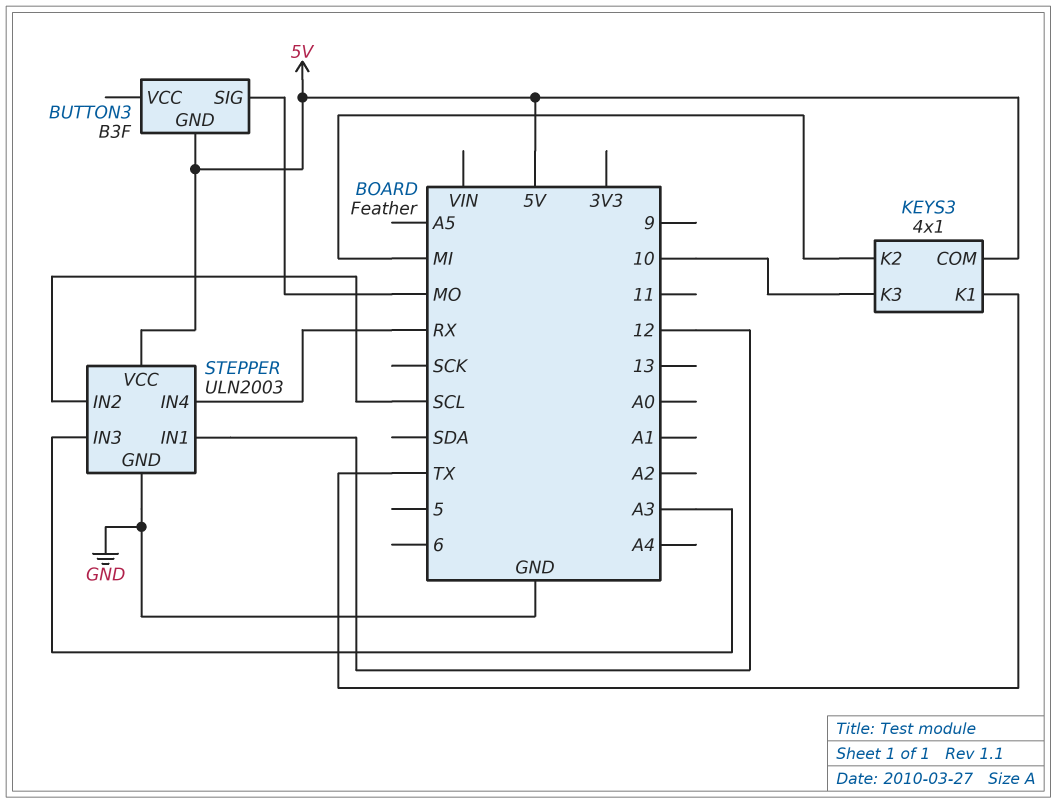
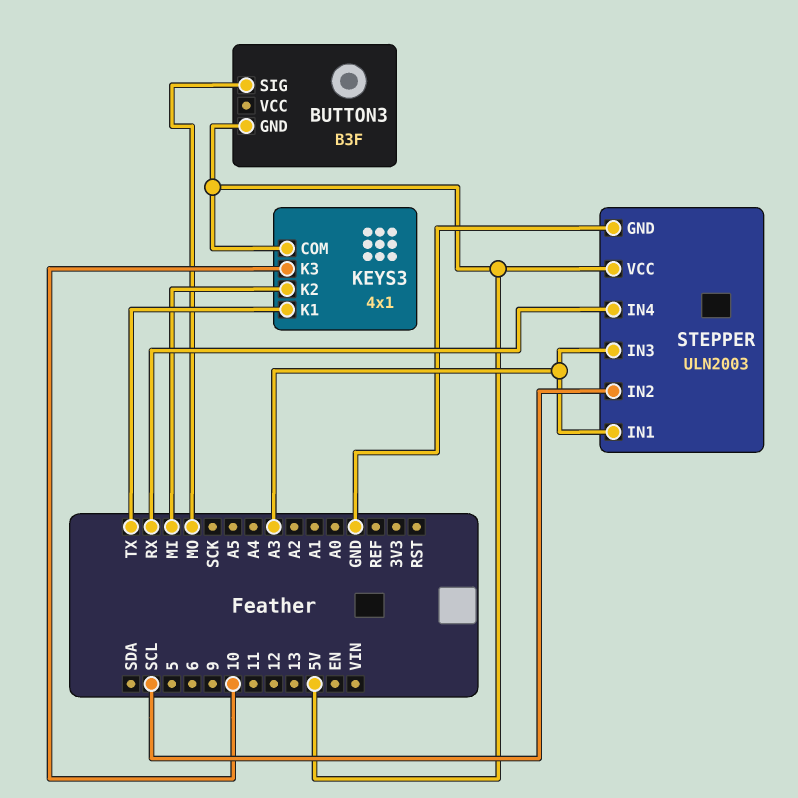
STEPPER pin IN1: 12 -> A3

